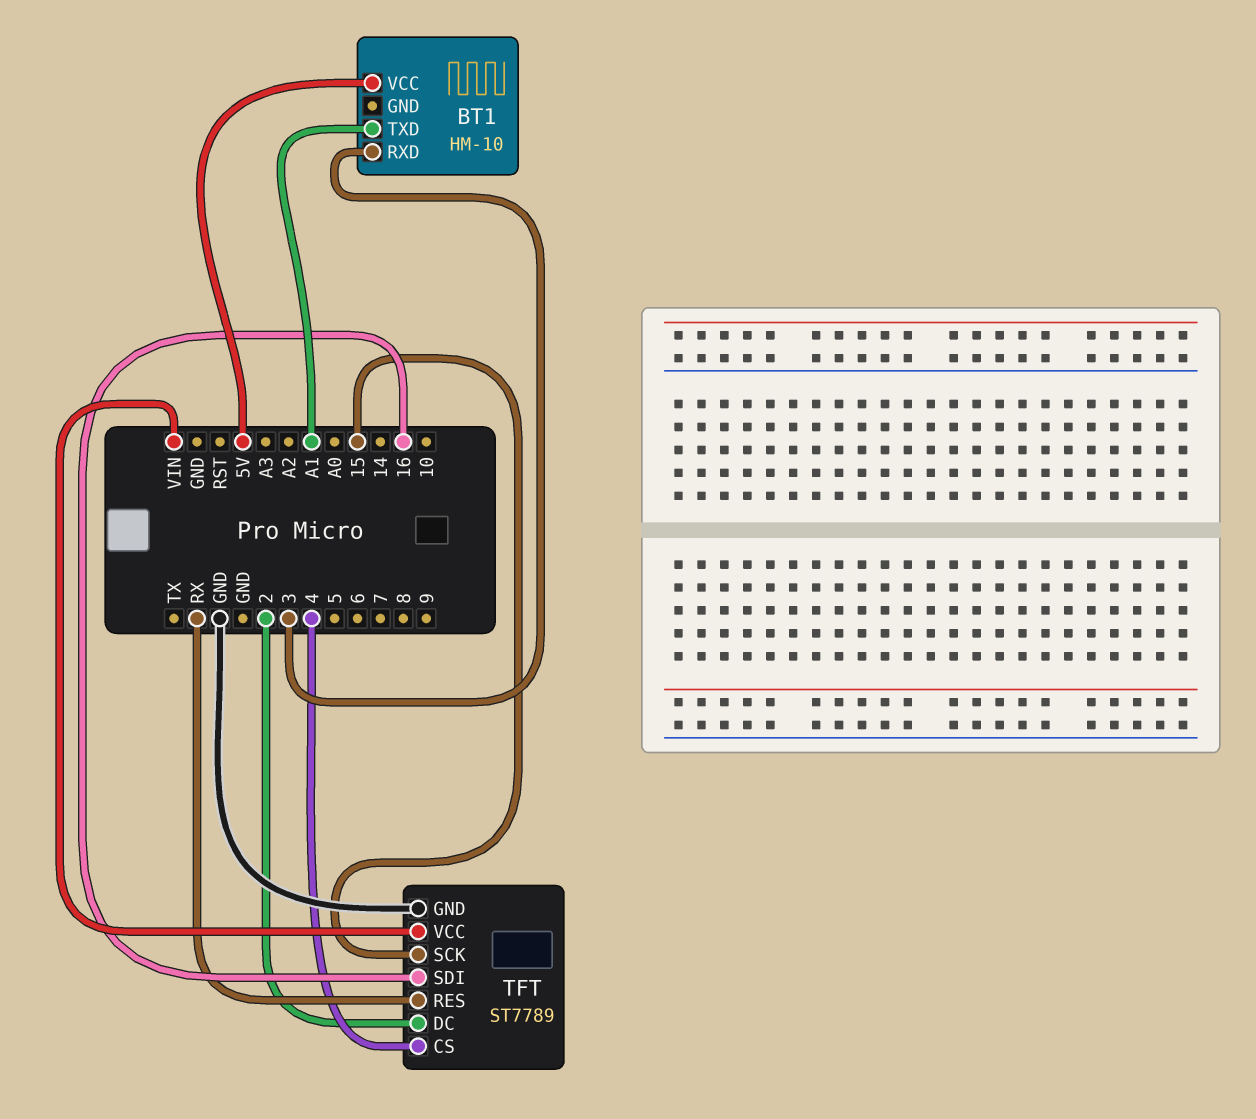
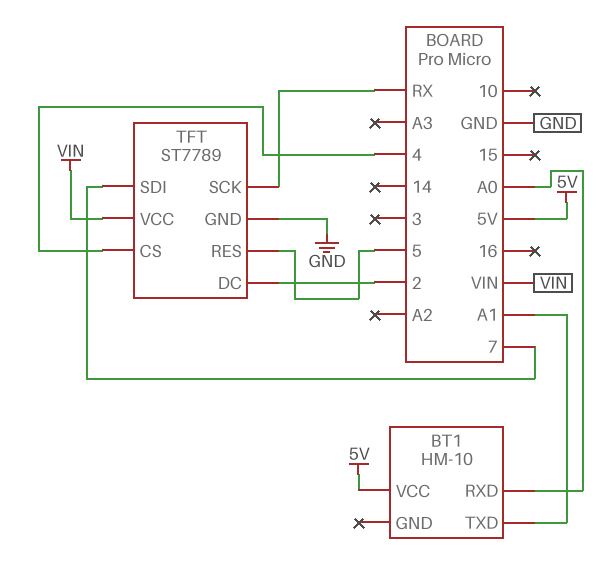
BT1 pin RXD: 3 -> A0
TFT pin RES: RX -> 5
TFT pin SCK: 15 -> RX
TFT pin SDI: 16 -> 7

